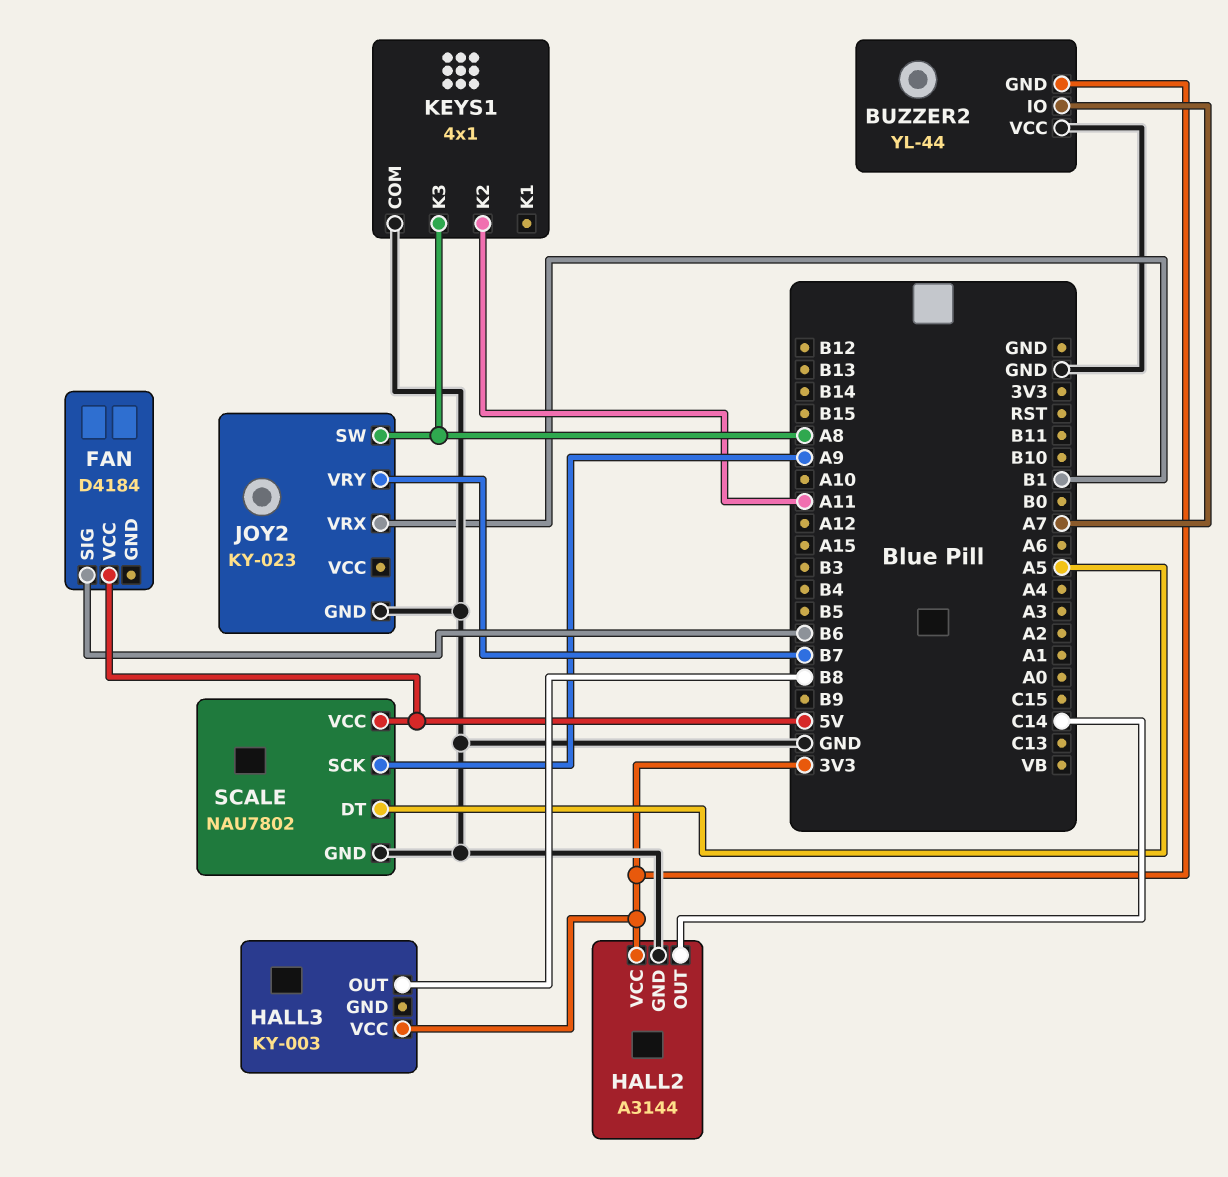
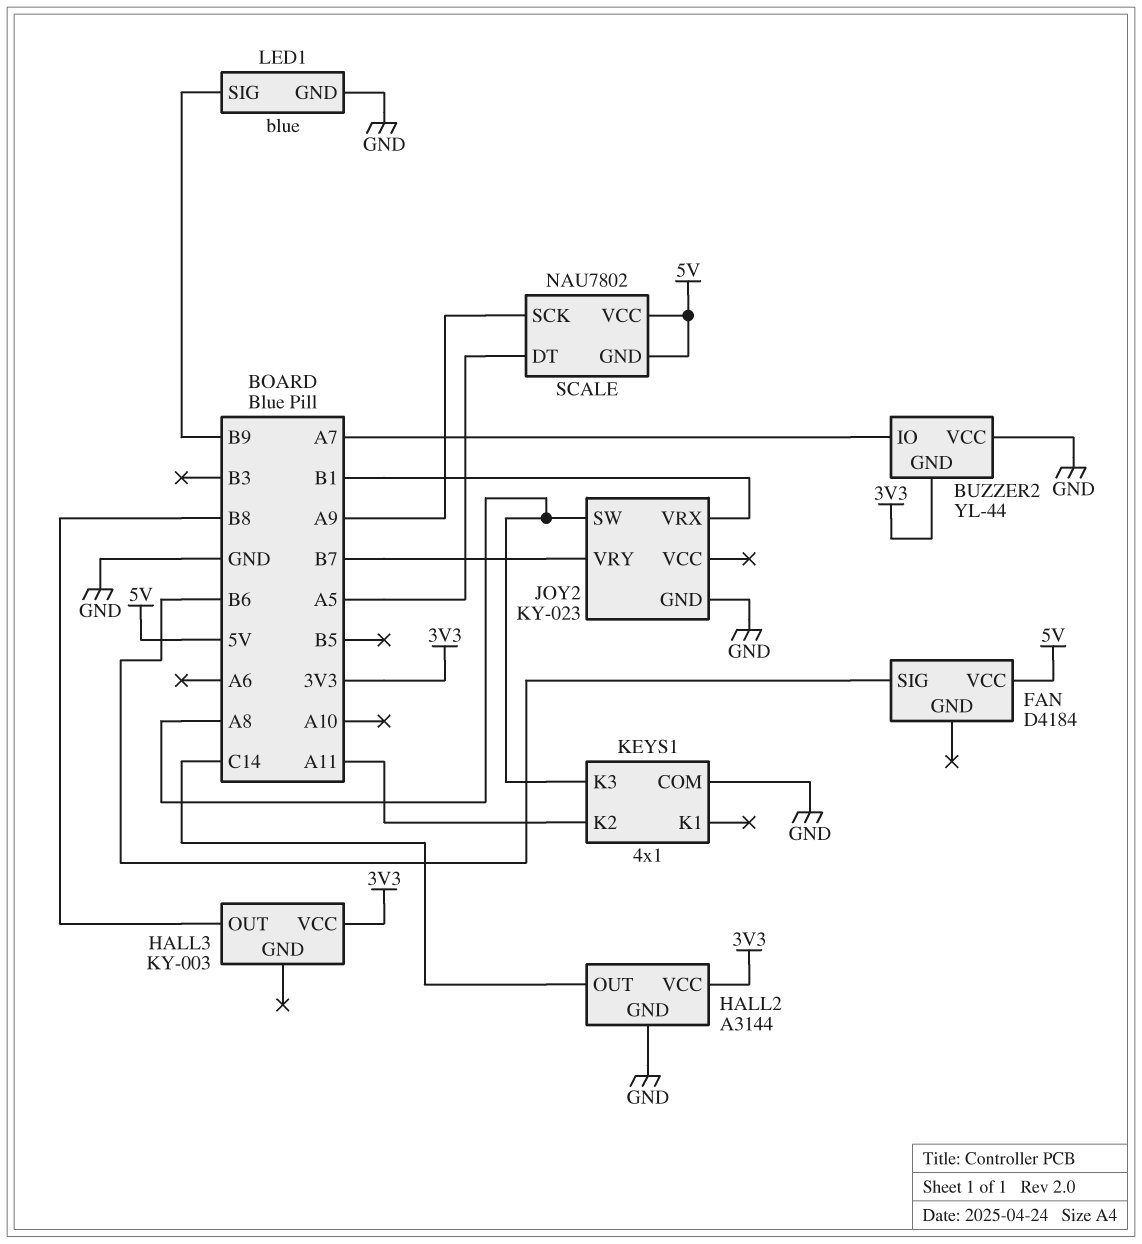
LED1: none -> blue
LED1 pin GND: none -> GND
LED1 pin SIG: none -> B9
SCALE pin GND: GND -> 5V

